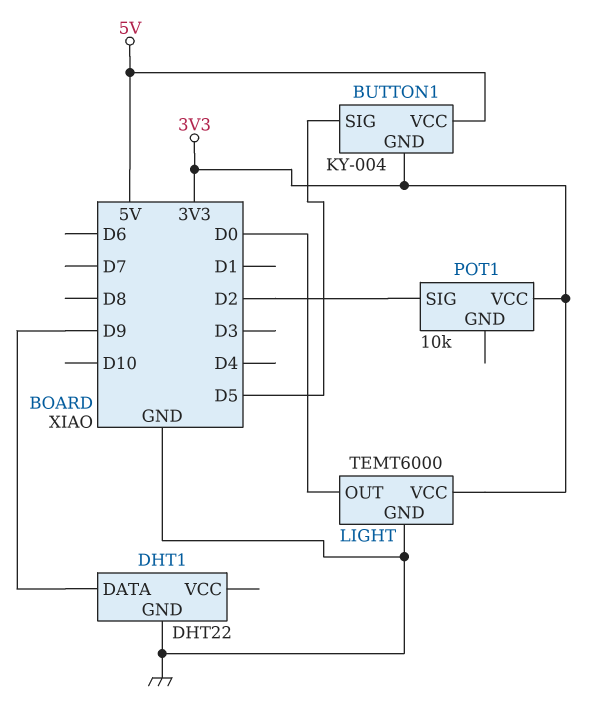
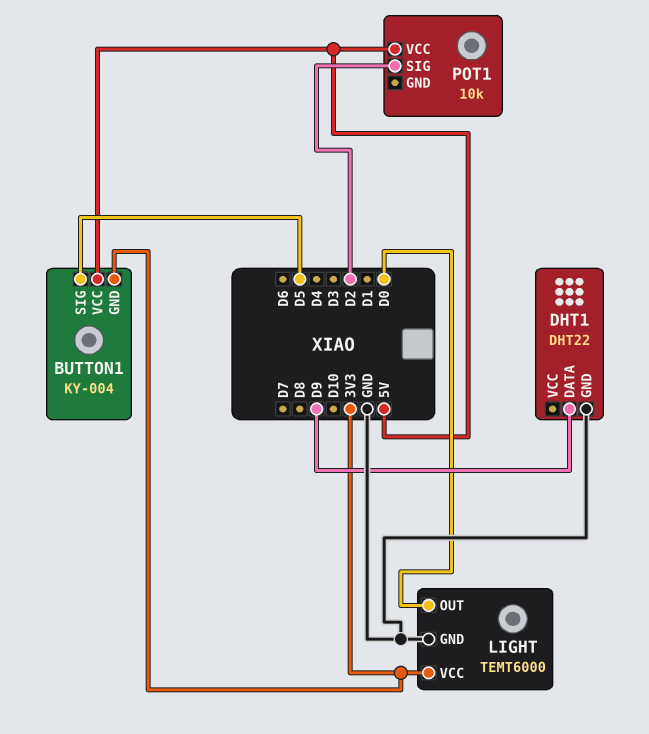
POT1 pin VCC: 3V3 -> 5V

